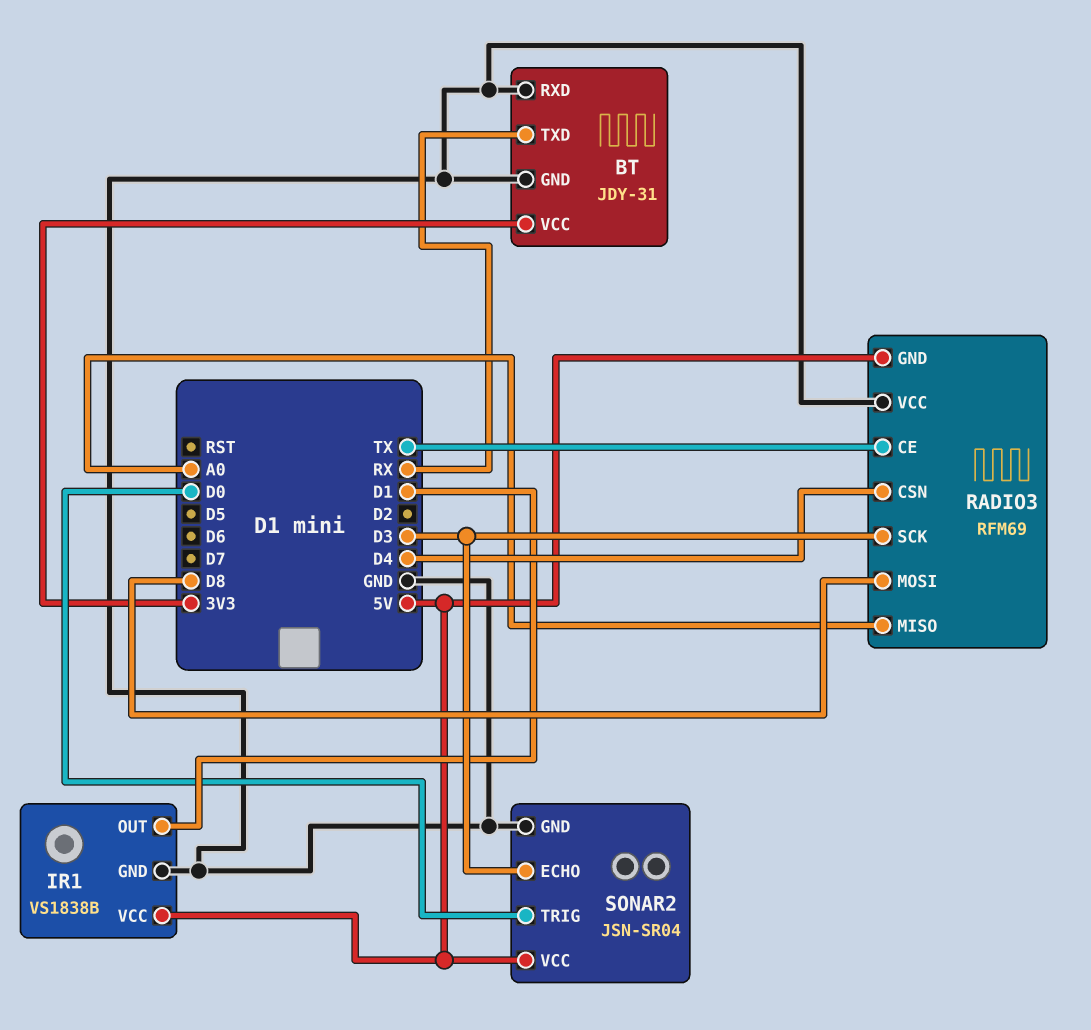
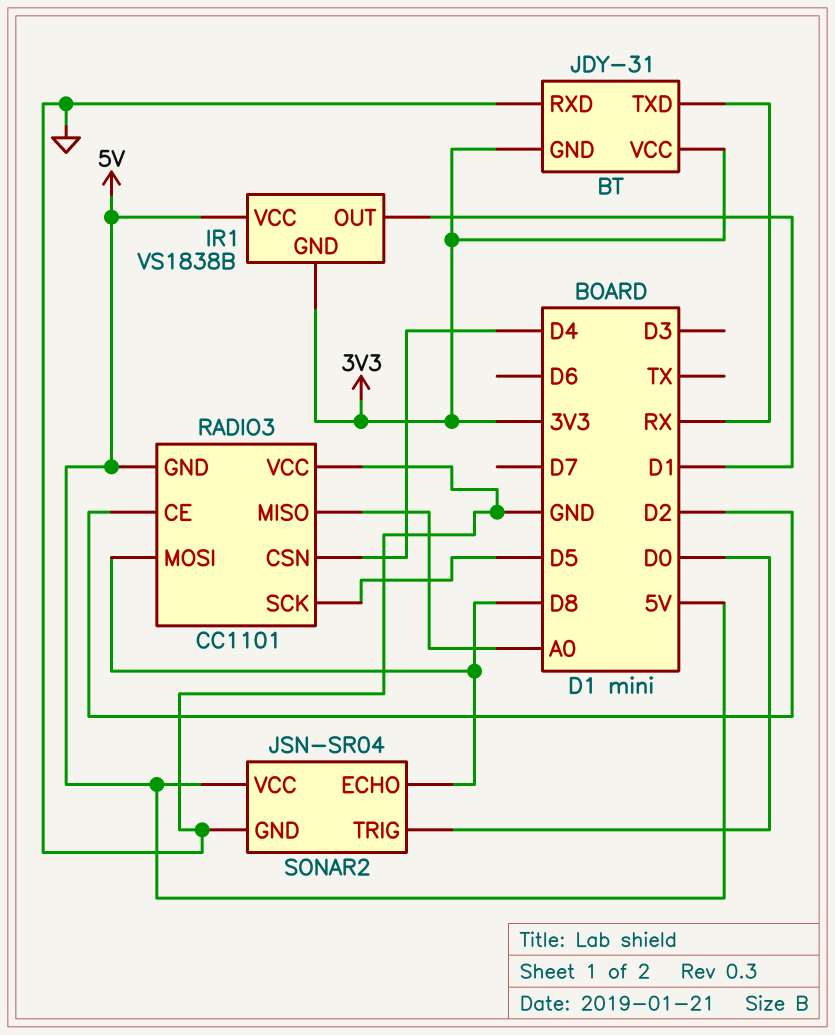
BT pin GND: GND -> 3V3
IR1 pin GND: GND -> 3V3
RADIO3: RFM69 -> CC1101
RADIO3 pin CE: TX -> D2
RADIO3 pin SCK: D3 -> D5
SONAR2 pin ECHO: D3 -> D8

